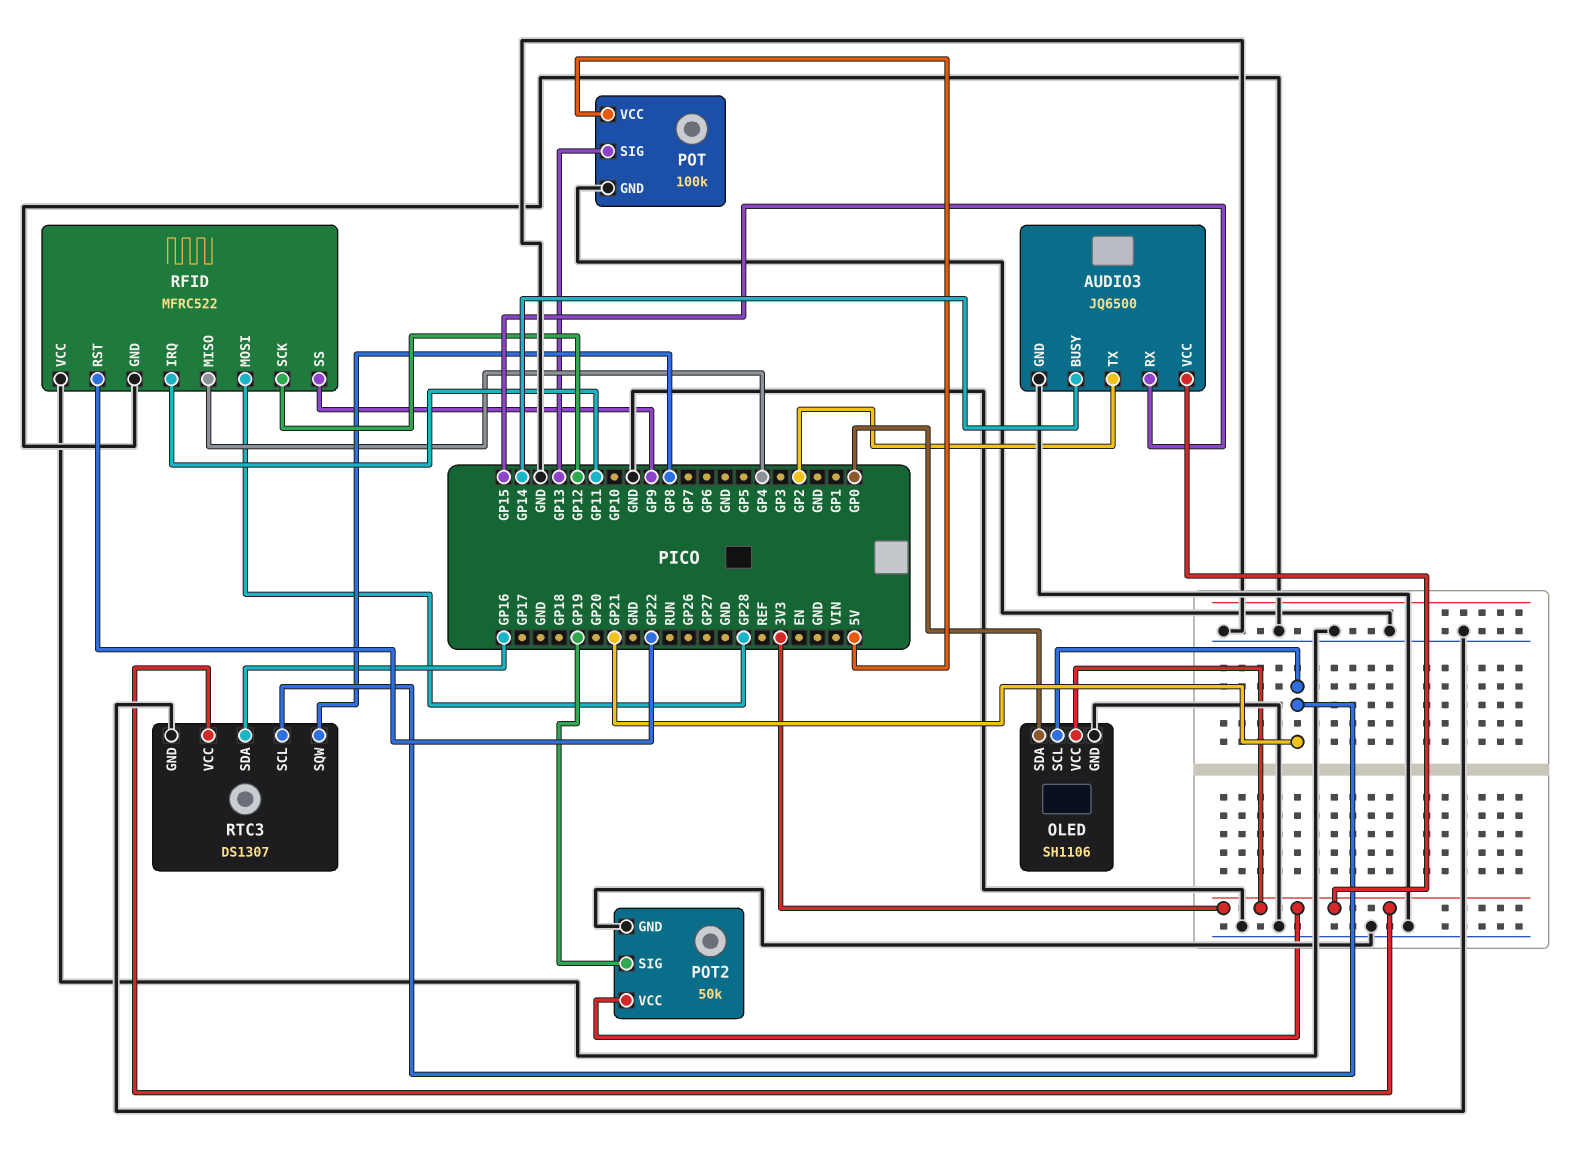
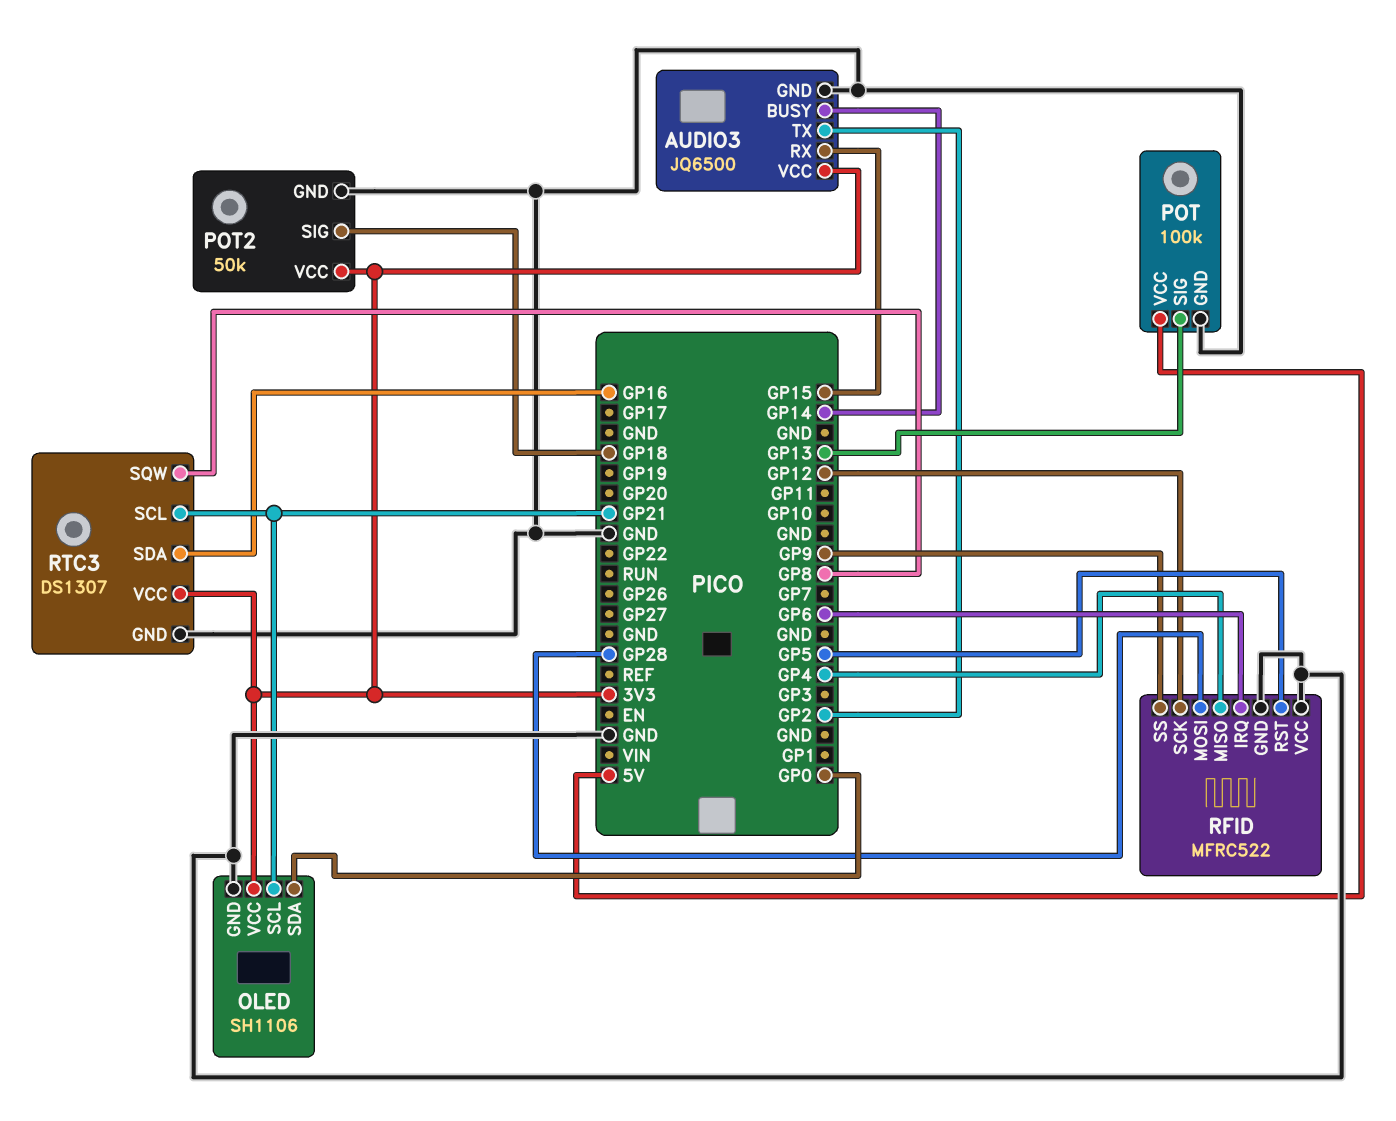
POT2 pin SIG: GP19 -> GP18
RFID pin IRQ: GP11 -> GP6
RFID pin RST: GP22 -> GP5

